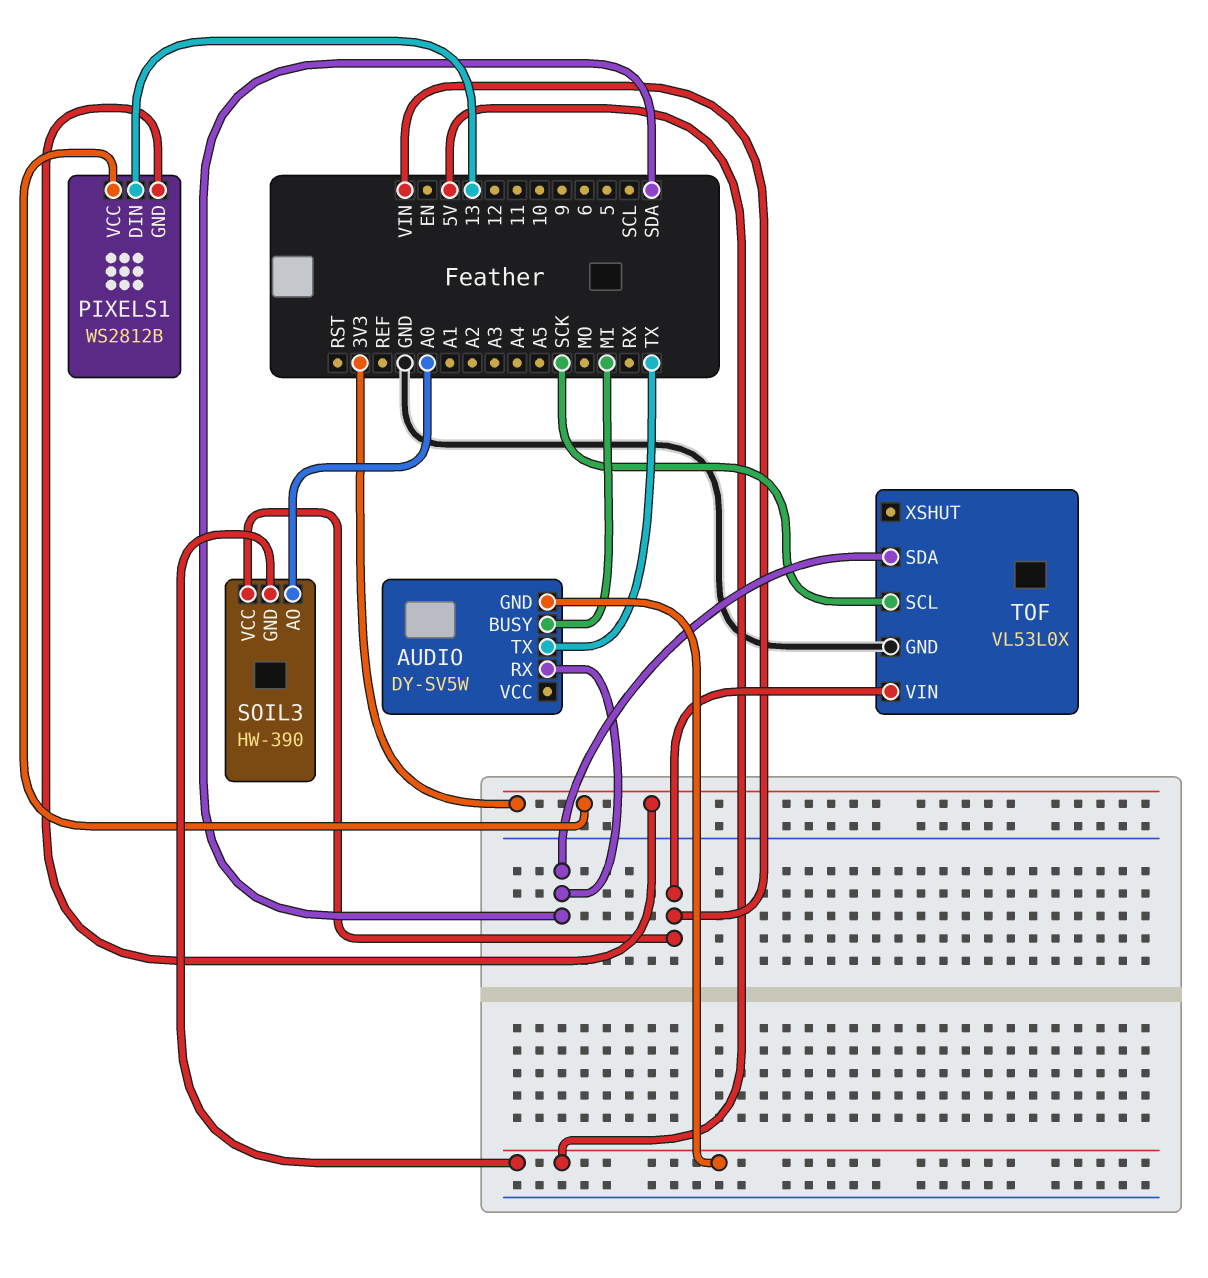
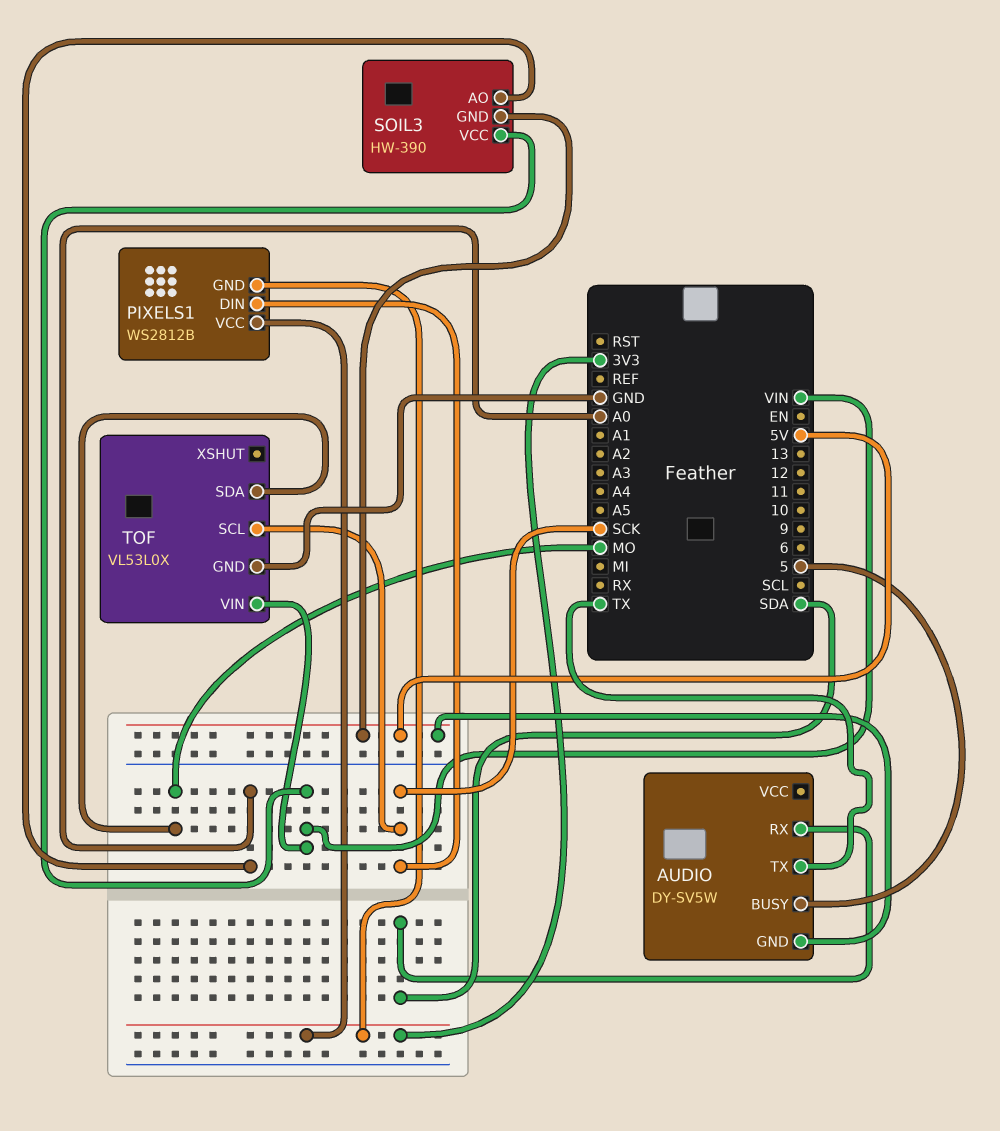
AUDIO pin BUSY: MI -> 5
PIXELS1 pin DIN: 13 -> SCK
TOF pin SDA: SDA -> MO

